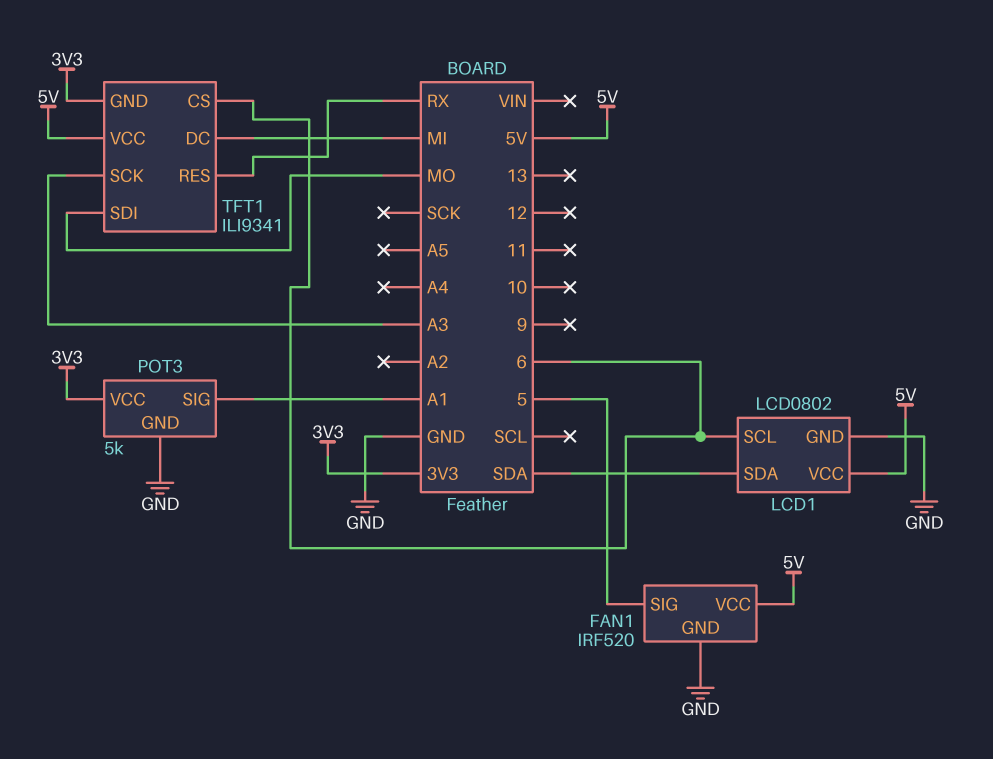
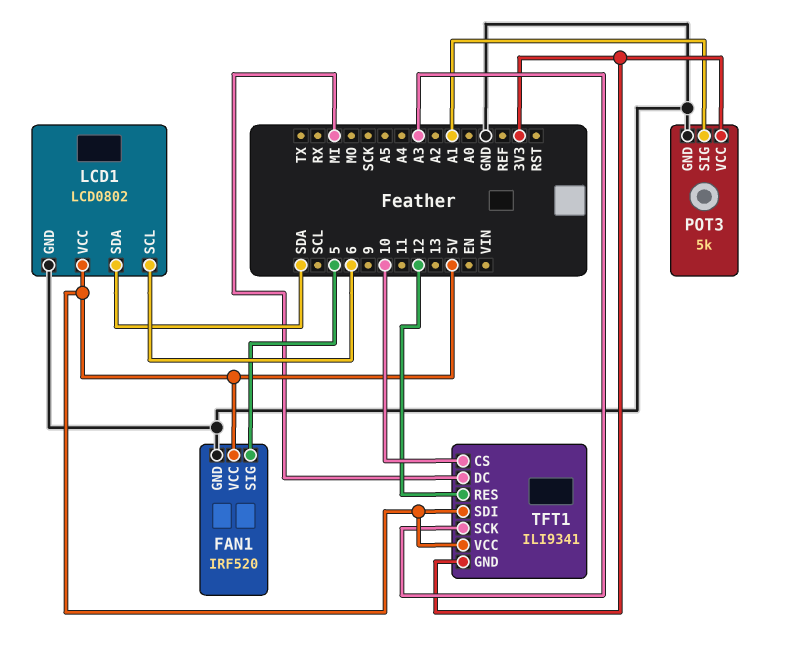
TFT1 pin CS: 6 -> 10
TFT1 pin RES: RX -> 12
TFT1 pin SDI: MO -> 5V

